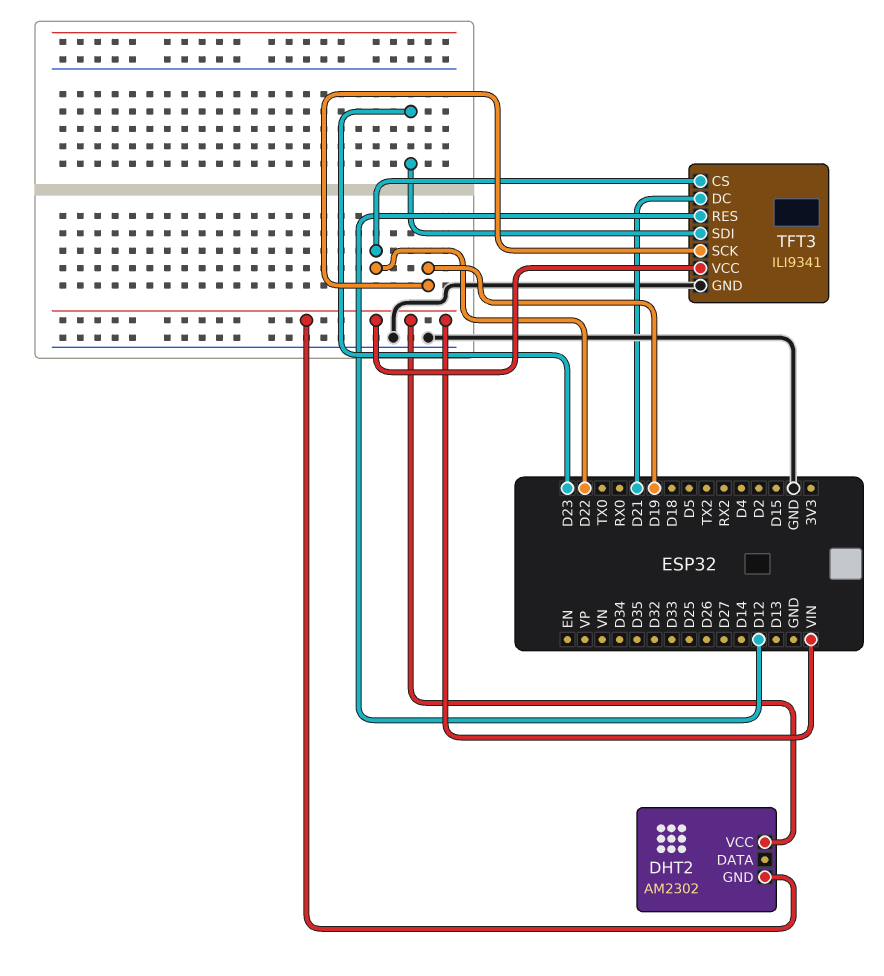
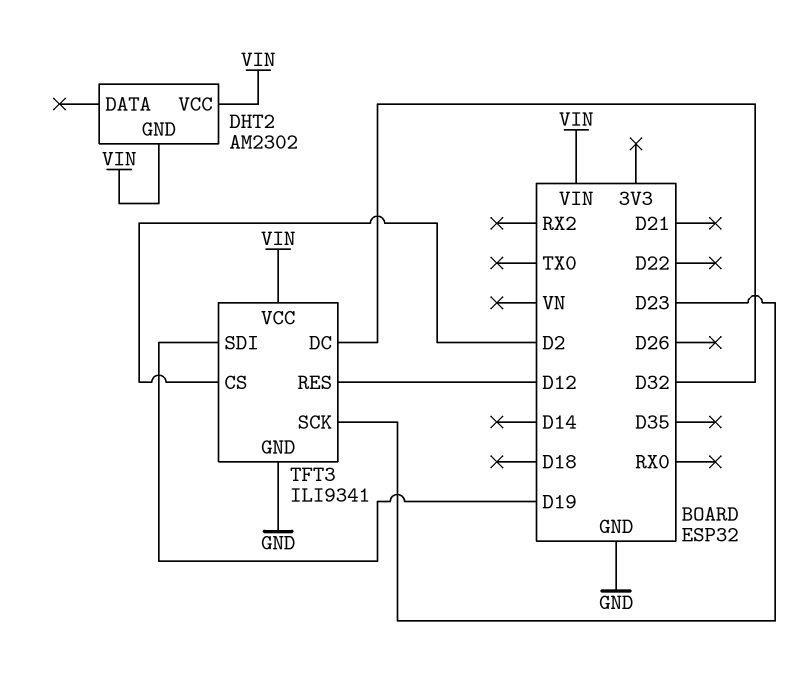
TFT3 pin CS: D22 -> D2
TFT3 pin DC: D21 -> D32
TFT3 pin SCK: D19 -> D23
TFT3 pin SDI: D23 -> D19

